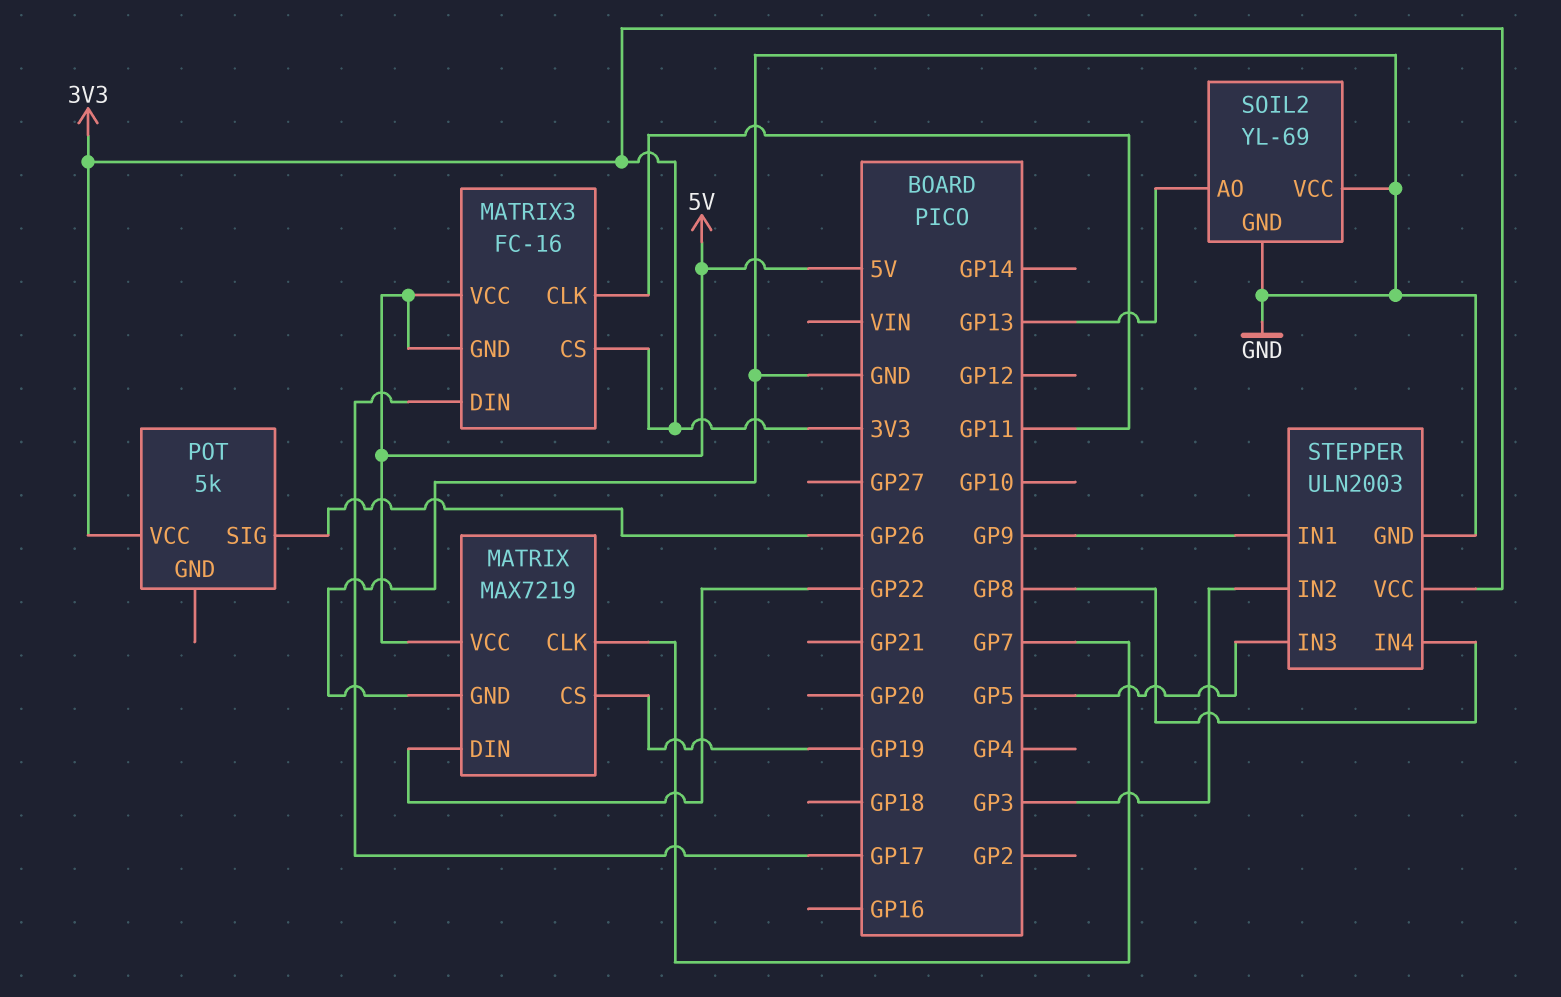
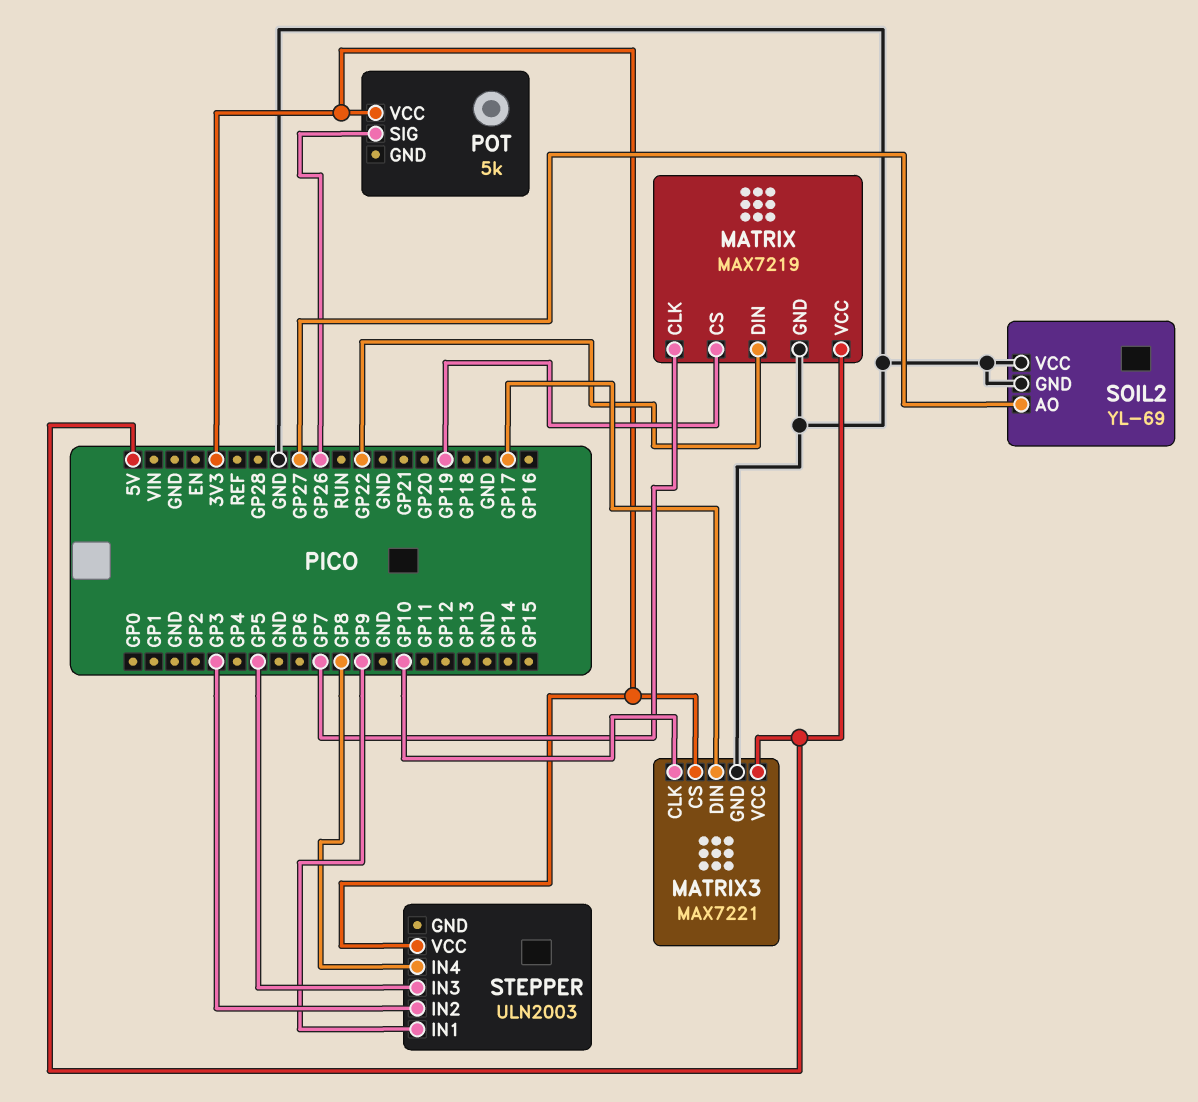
MATRIX3: FC-16 -> MAX7221
MATRIX3 pin CLK: GP11 -> GP10
MATRIX3 pin GND: 5V -> GND
SOIL2 pin AO: GP13 -> GP27
STEPPER pin GND: GND -> none

